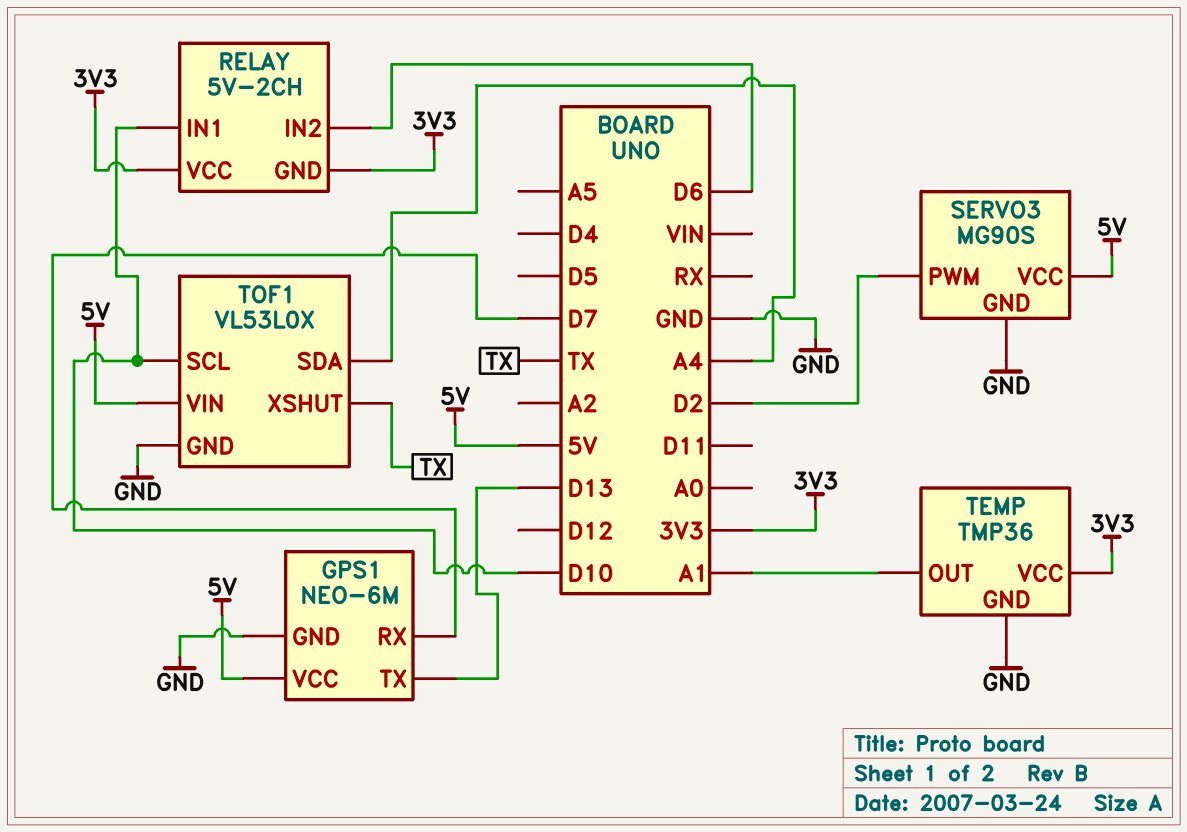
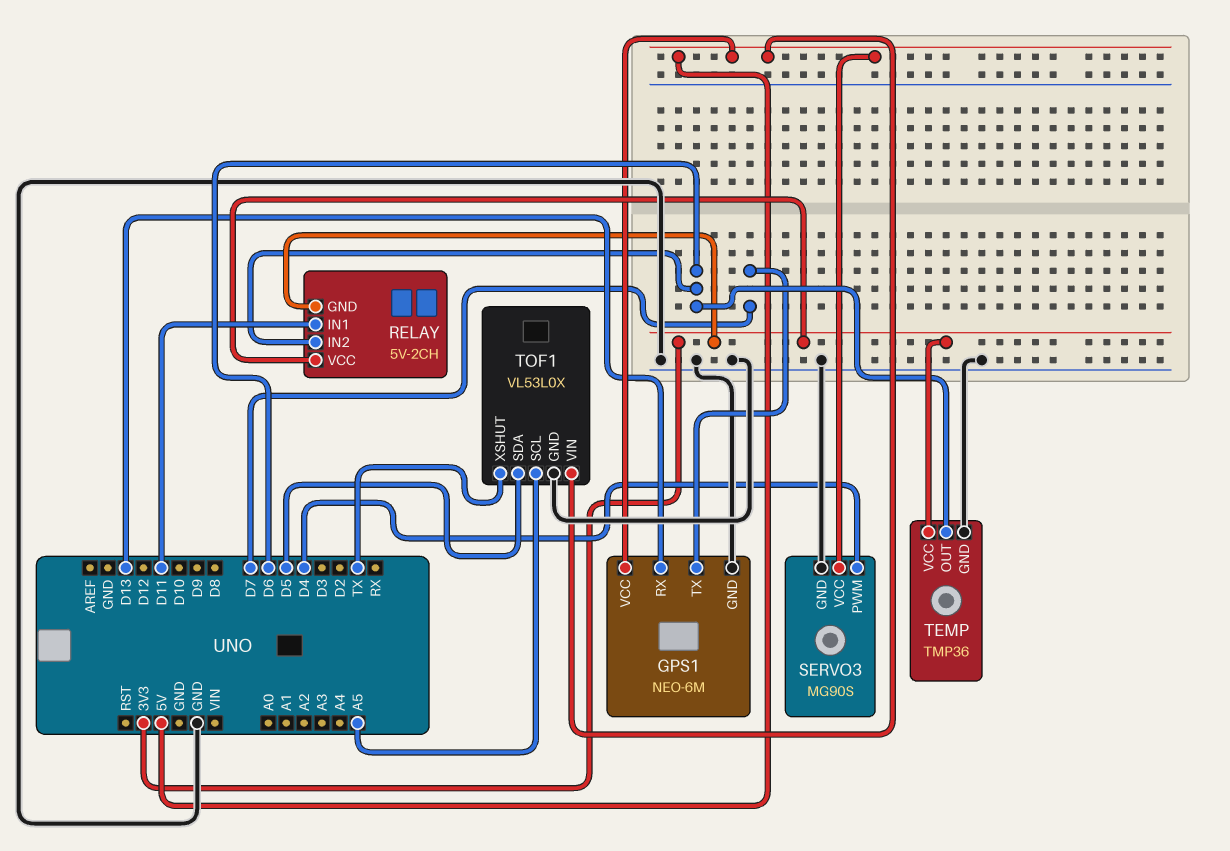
GPS1 pin RX: D7 -> D13
GPS1 pin TX: D13 -> D7
RELAY pin IN1: D10 -> D11
SERVO3 pin PWM: D2 -> D4
TEMP pin OUT: A1 -> D6
TOF1 pin SCL: D10 -> A5
TOF1 pin SDA: A4 -> D5

